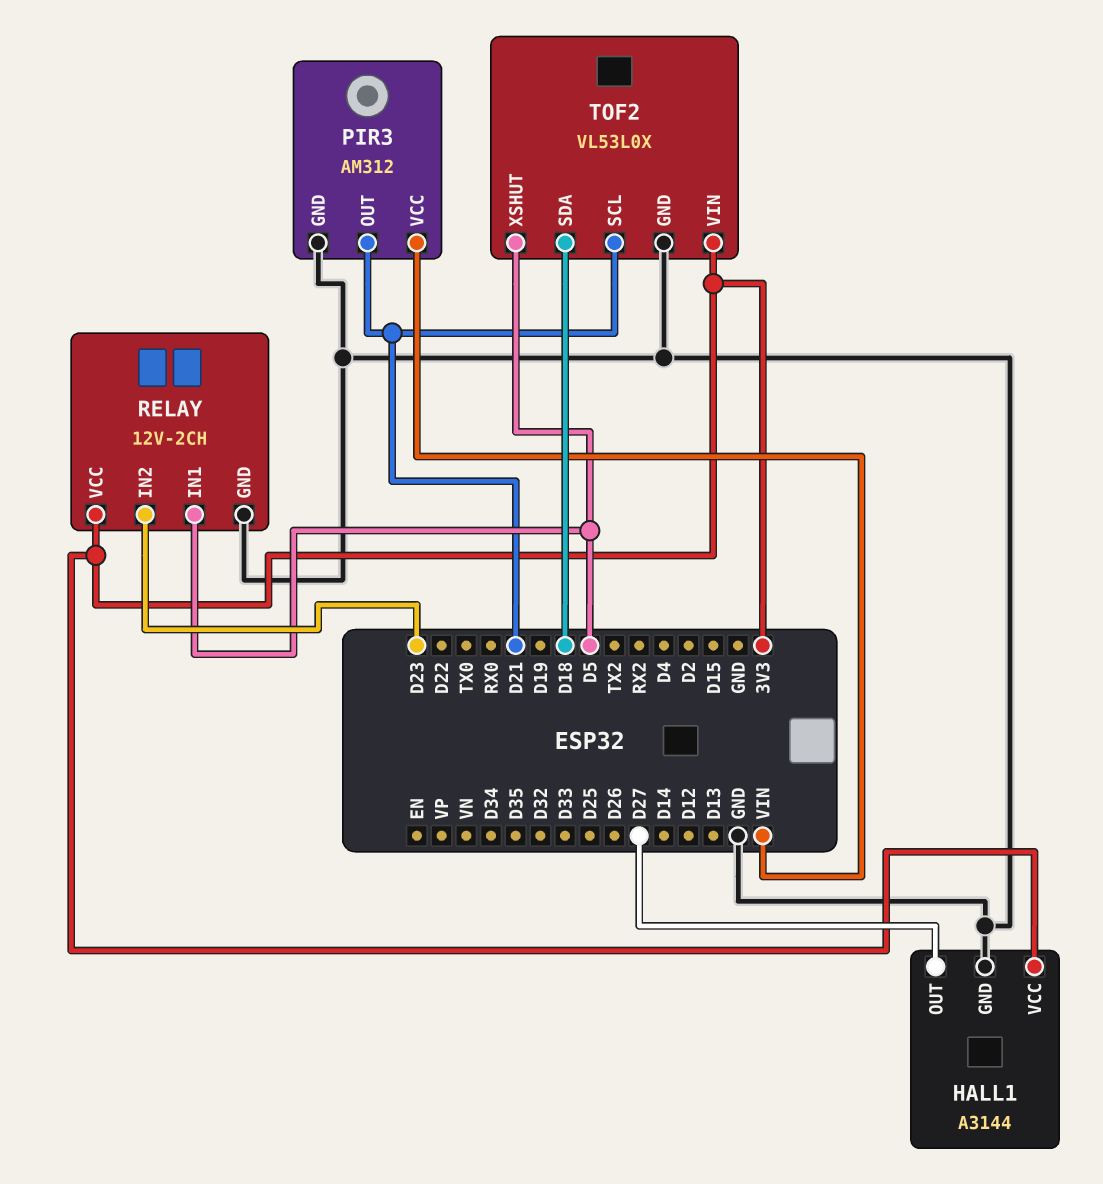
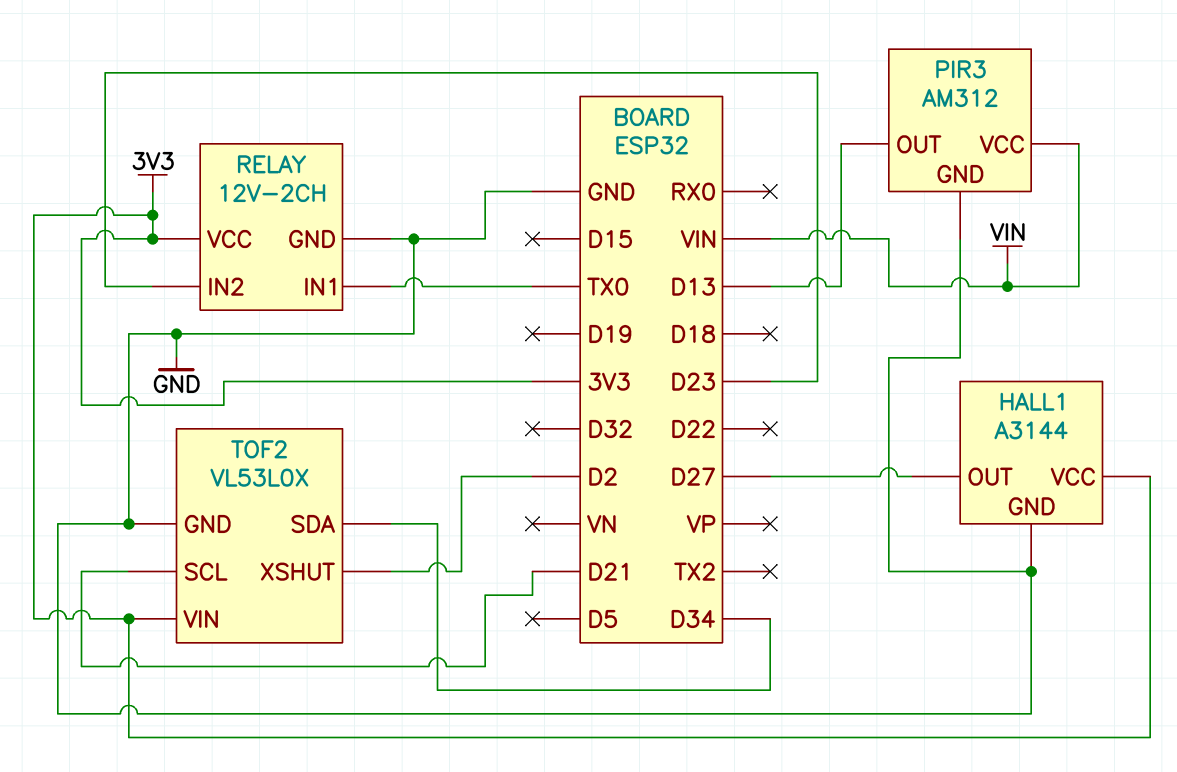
PIR3 pin OUT: D21 -> D13
RELAY pin IN1: D5 -> TX0
TOF2 pin SDA: D18 -> D34
TOF2 pin XSHUT: D5 -> D2

